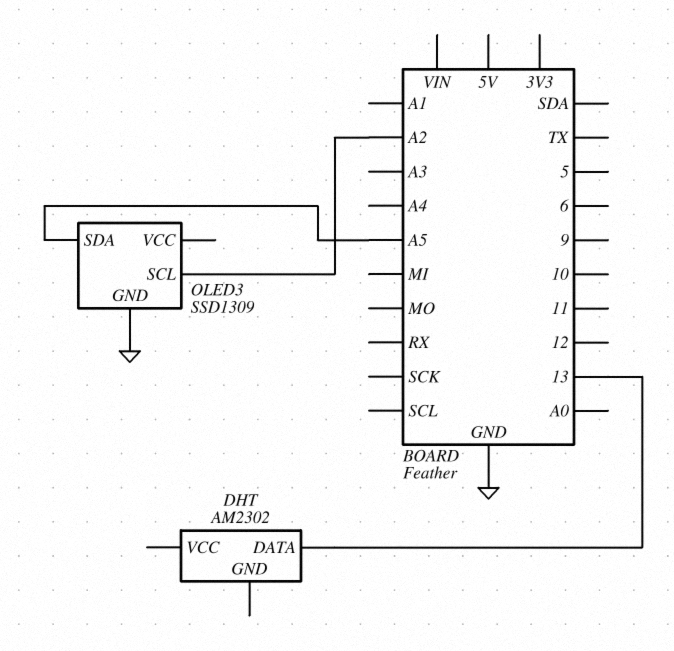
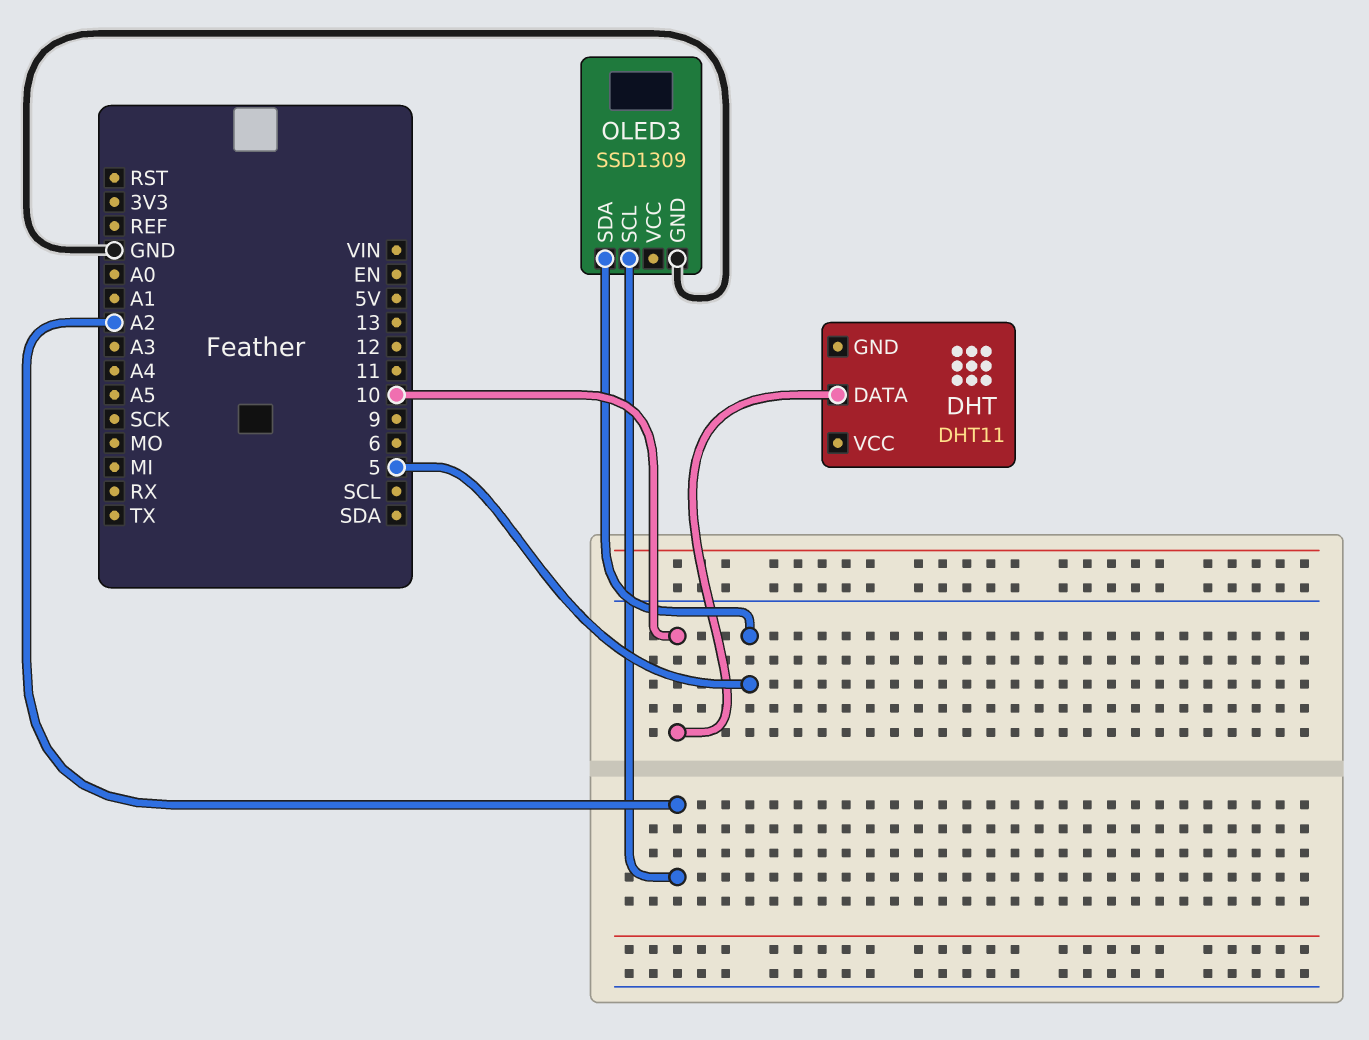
DHT: AM2302 -> DHT11
DHT pin DATA: 13 -> 10
OLED3 pin SDA: A5 -> 5

